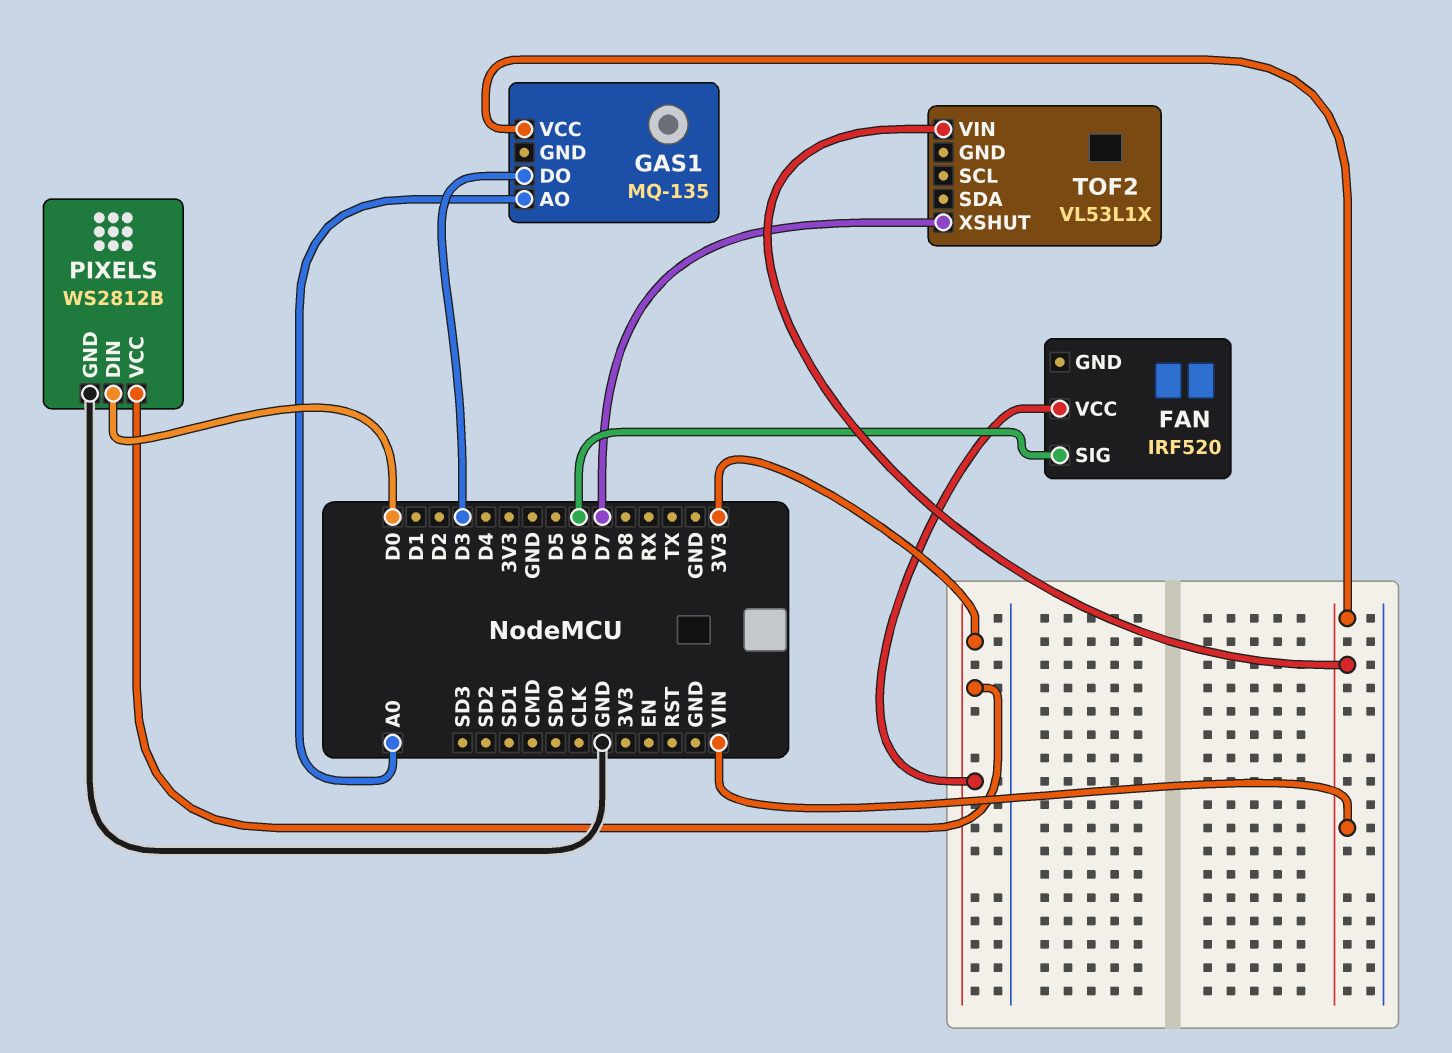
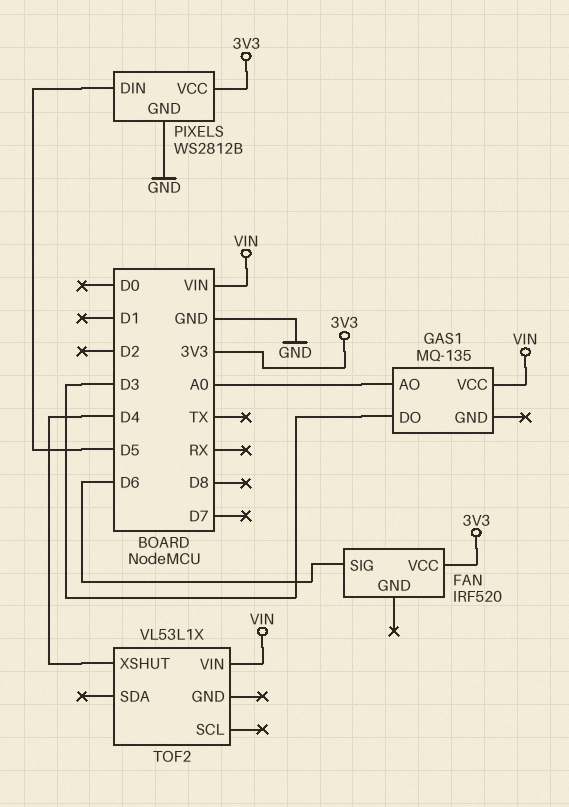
PIXELS pin DIN: D0 -> D5
TOF2 pin XSHUT: D7 -> D4

